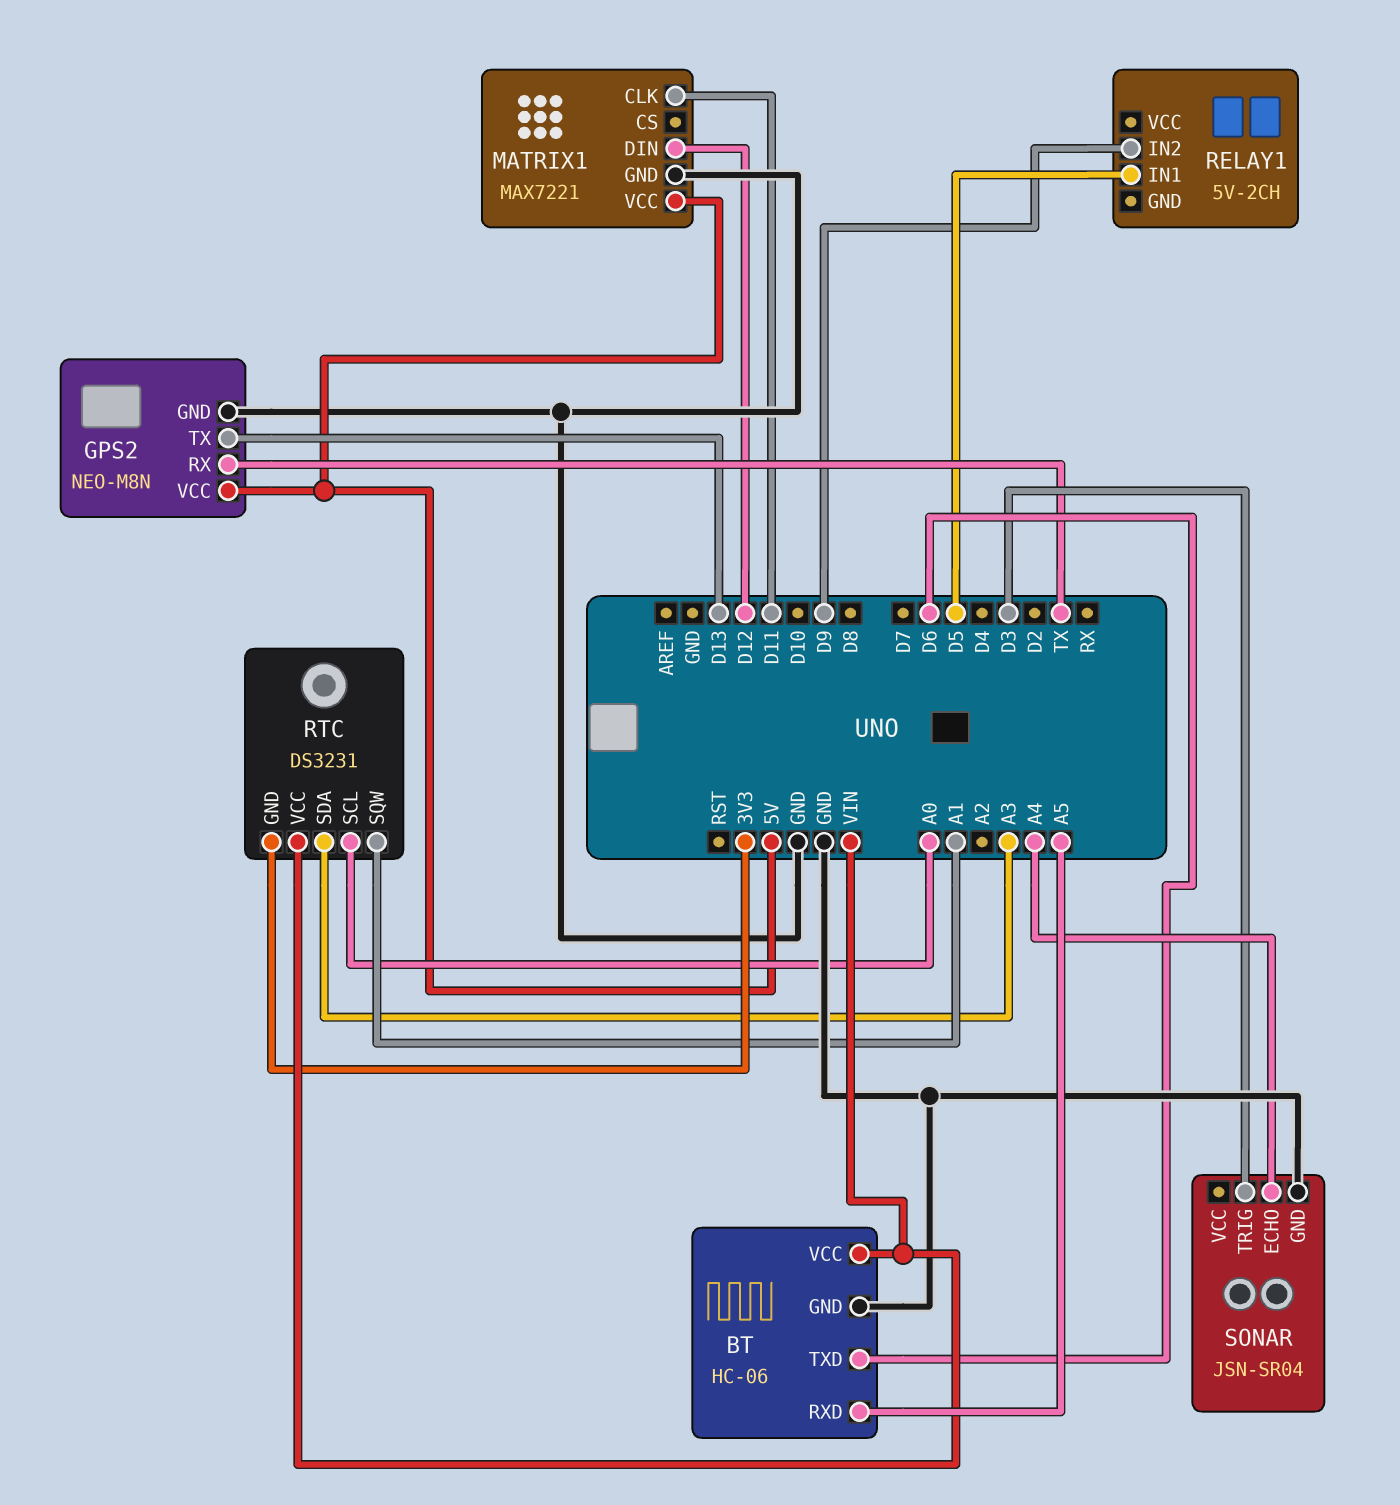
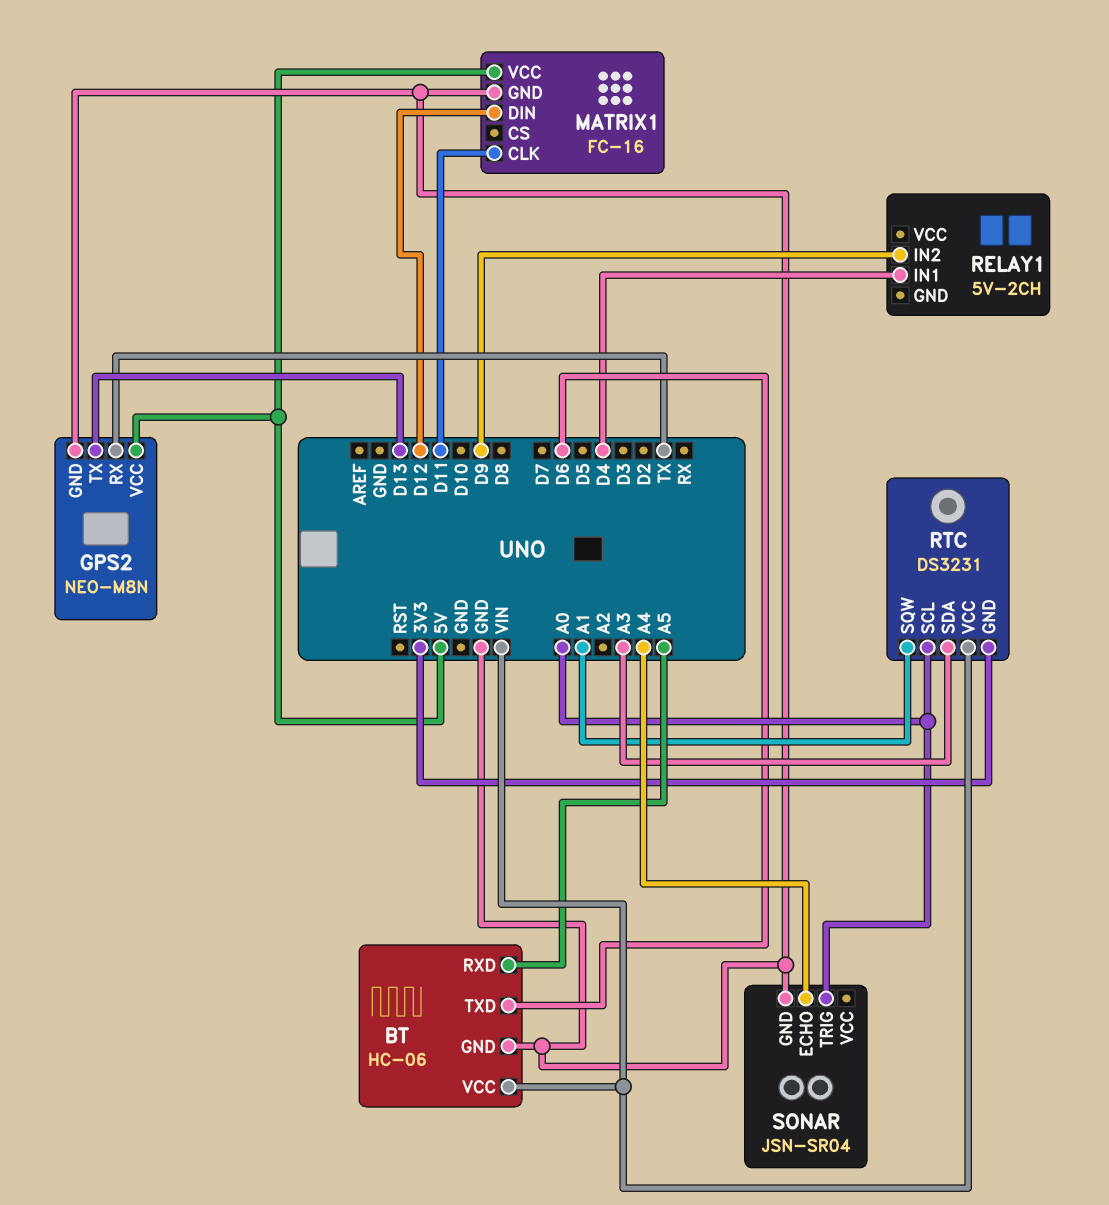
MATRIX1: MAX7221 -> FC-16
RELAY1 pin IN1: D5 -> D4
SONAR pin TRIG: D3 -> A0

